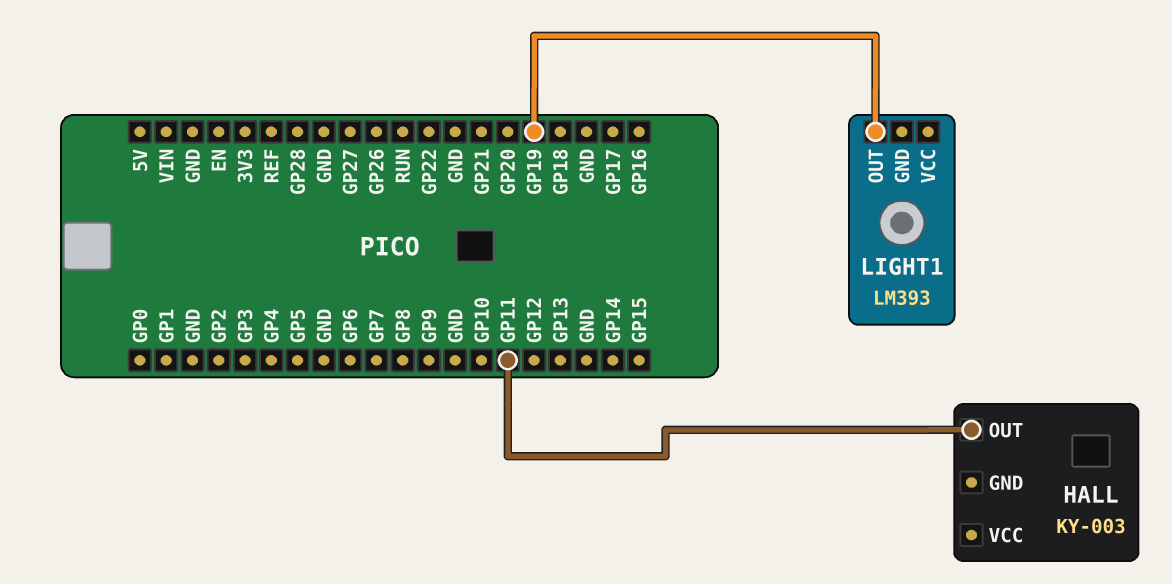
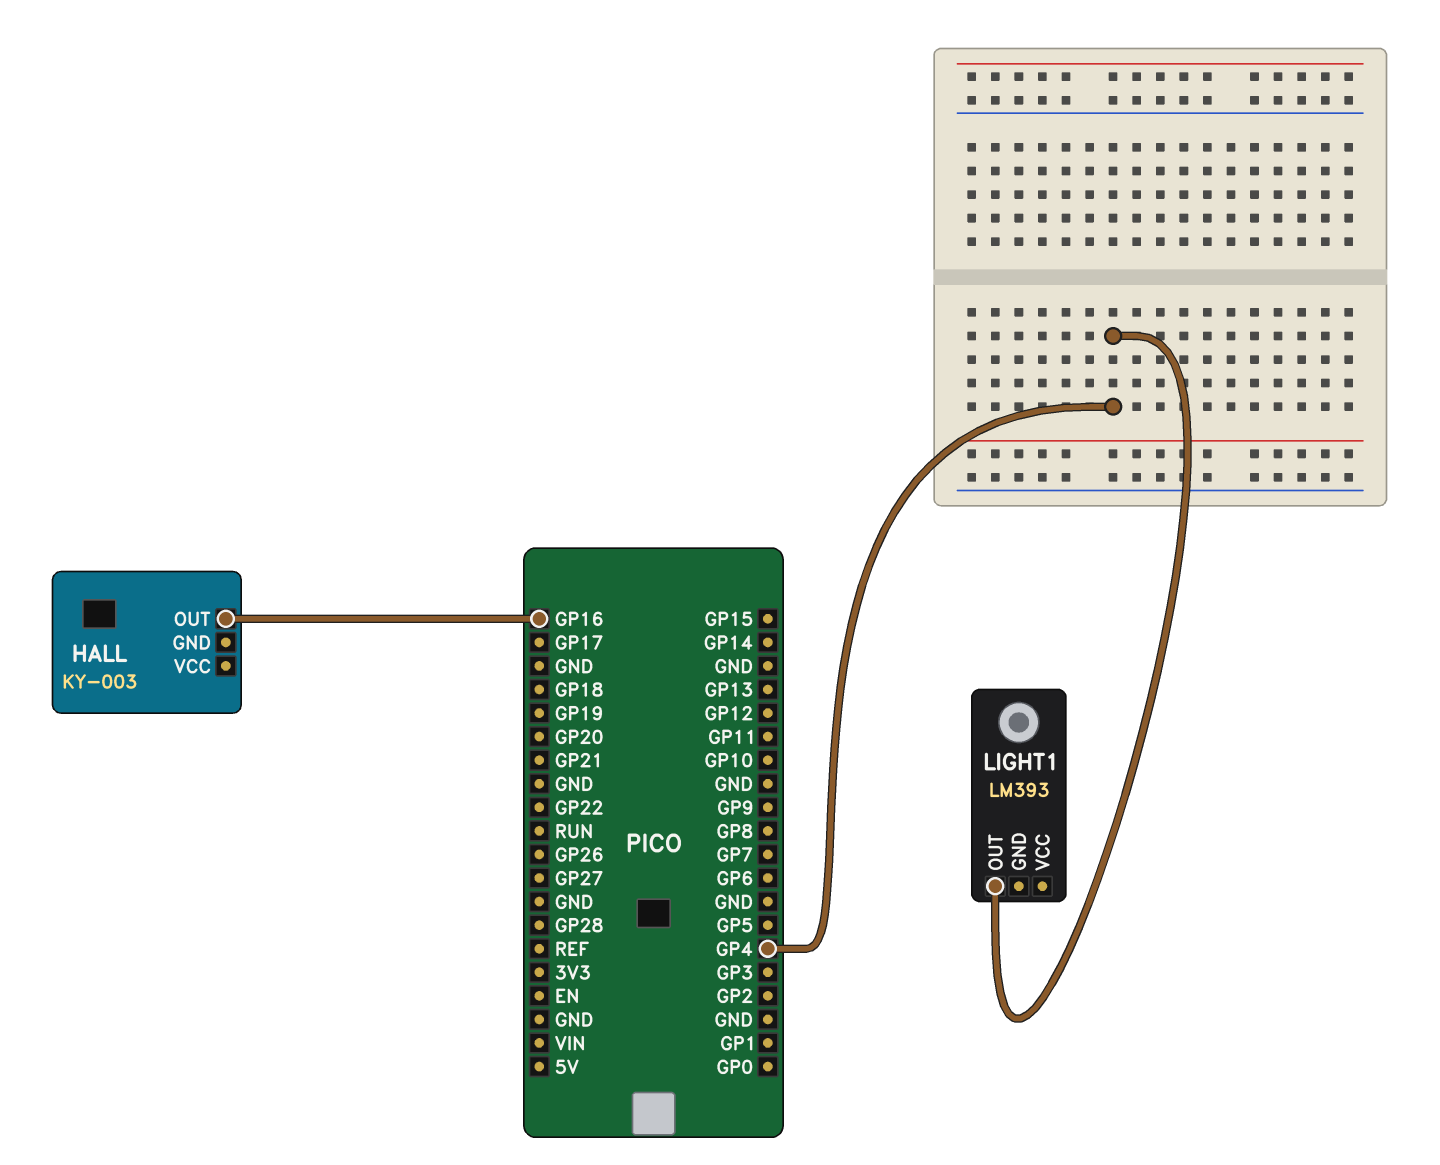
HALL pin OUT: GP11 -> GP16
LIGHT1 pin OUT: GP19 -> GP4

